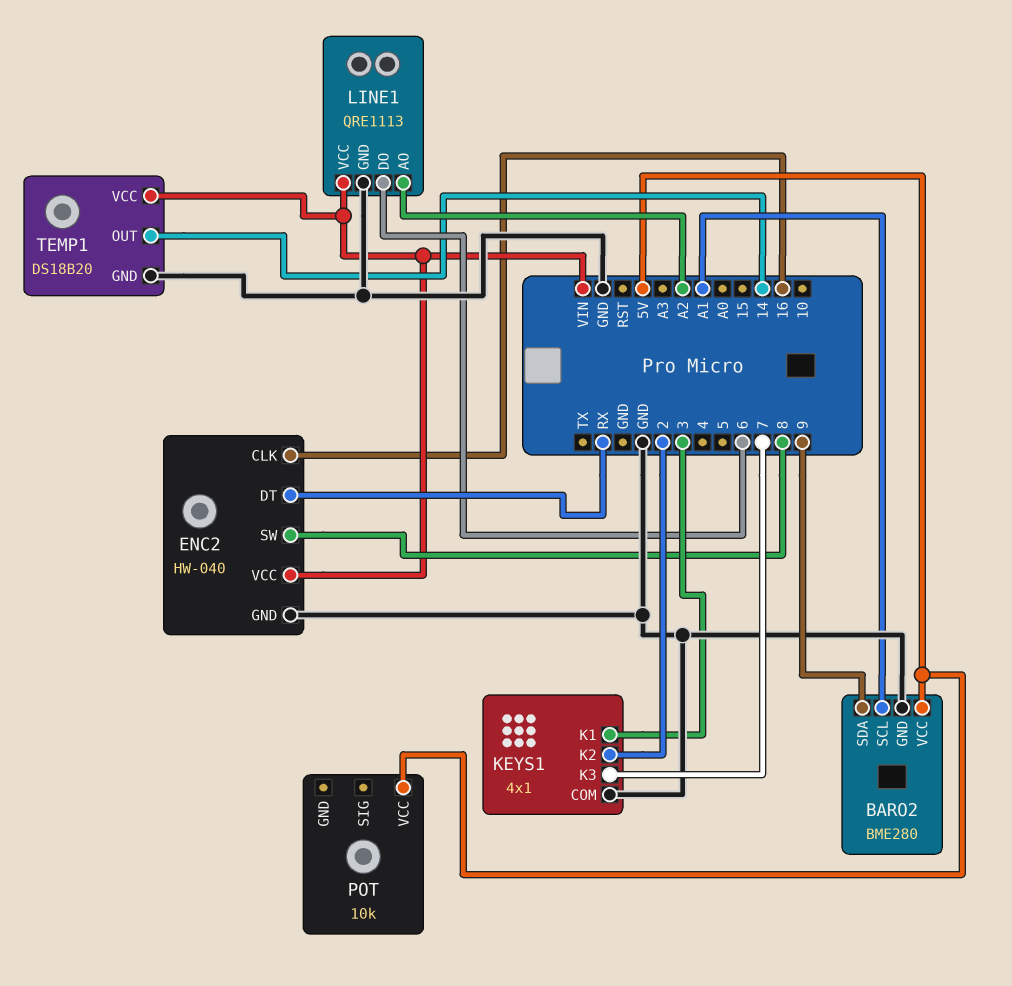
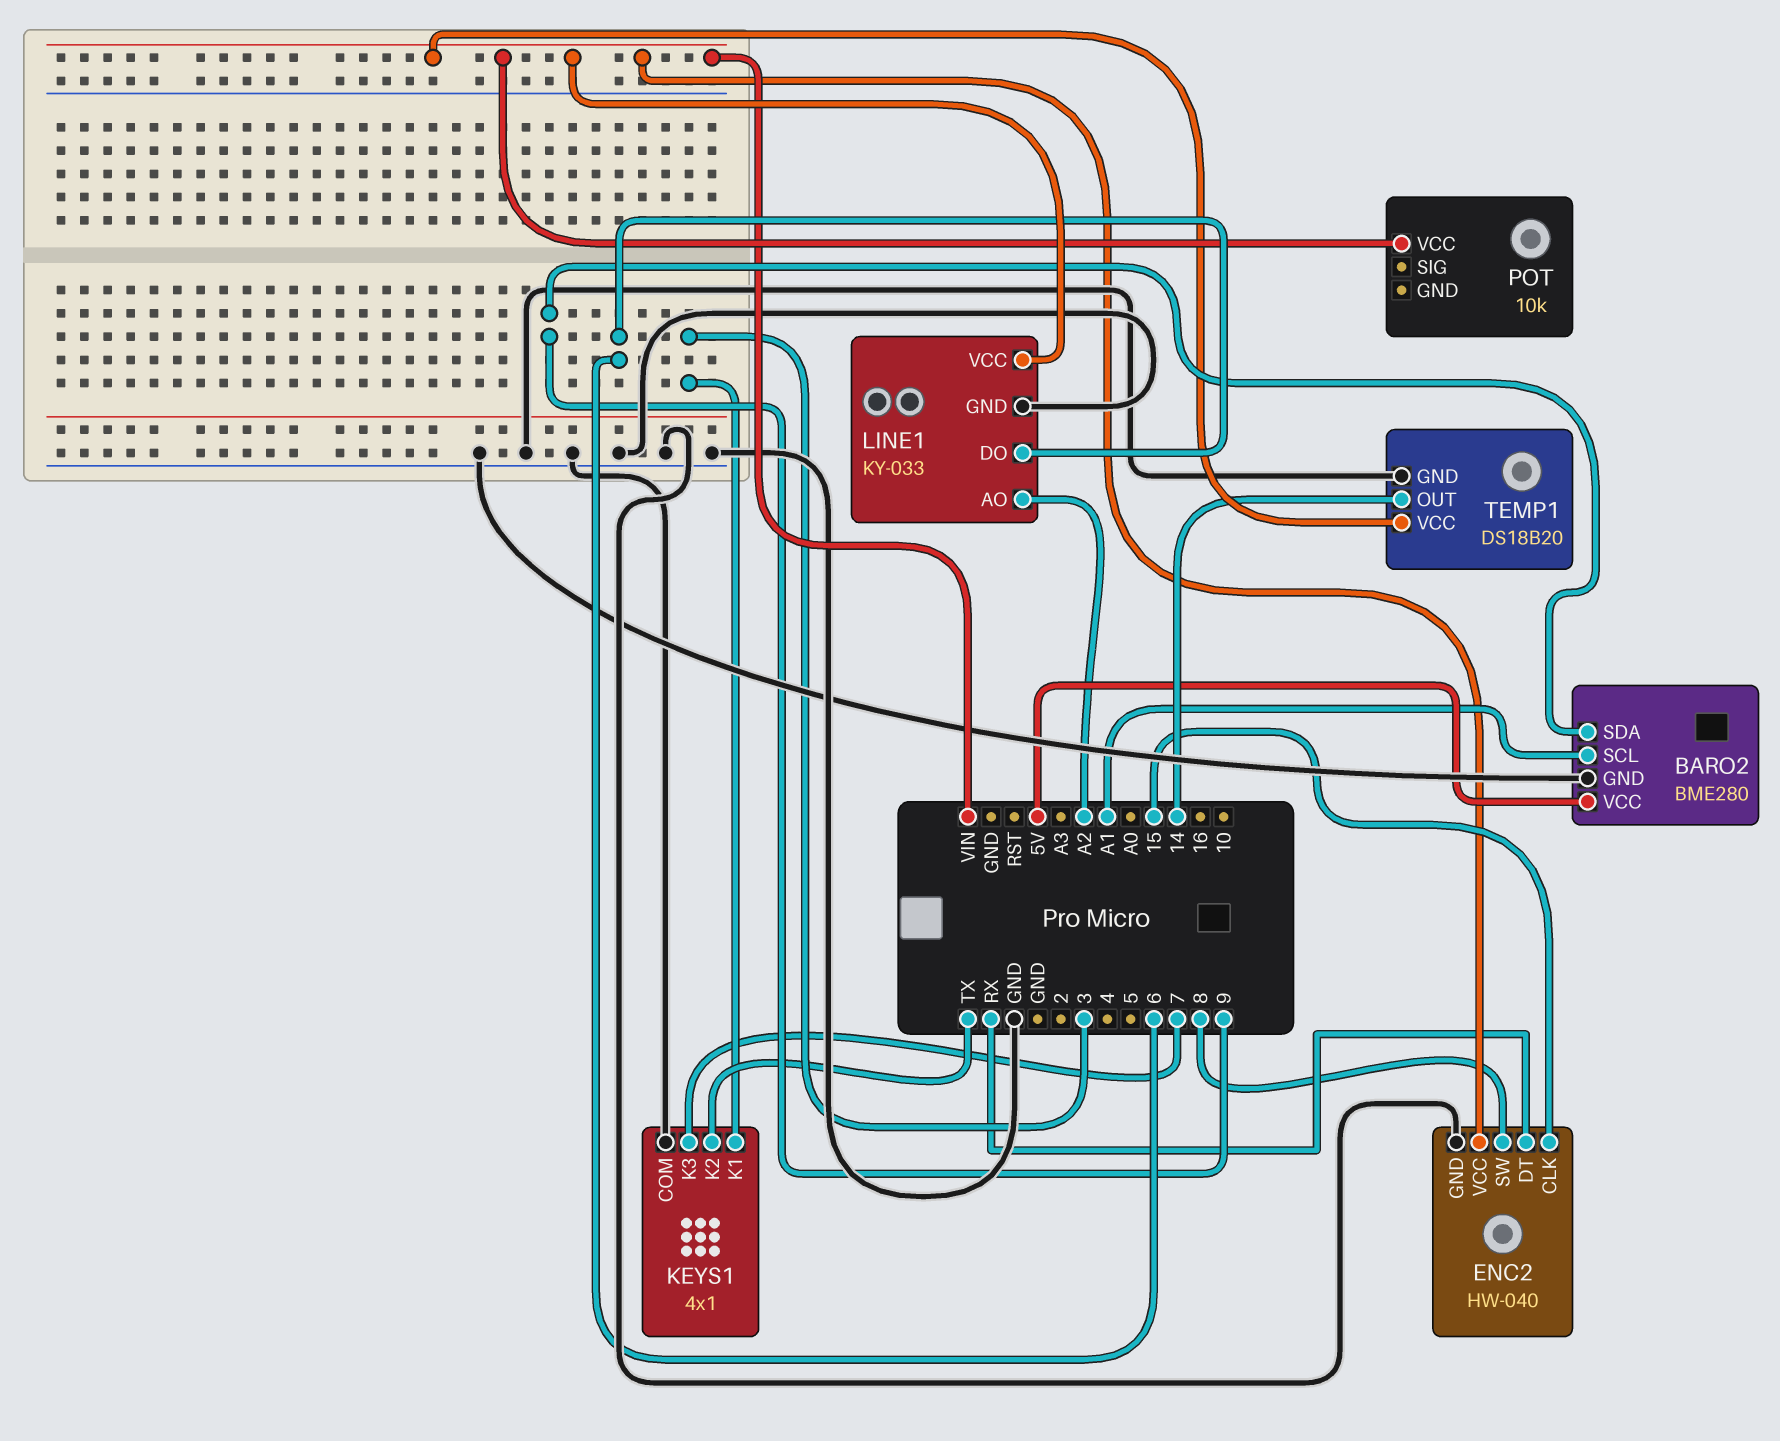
ENC2 pin CLK: 16 -> 15
KEYS1 pin K2: 2 -> TX
LINE1: QRE1113 -> KY-033
POT pin VCC: 5V -> VIN

